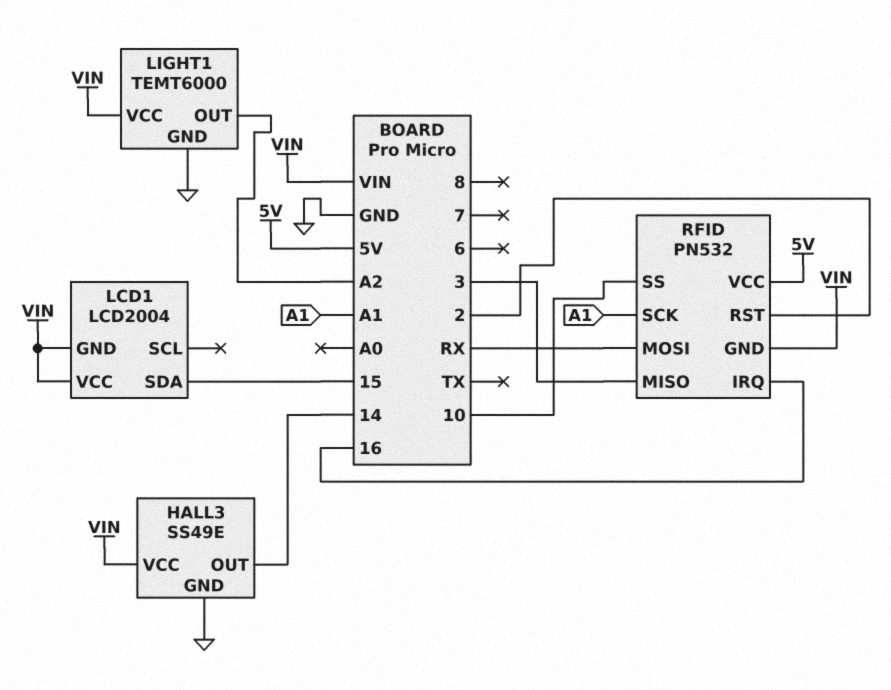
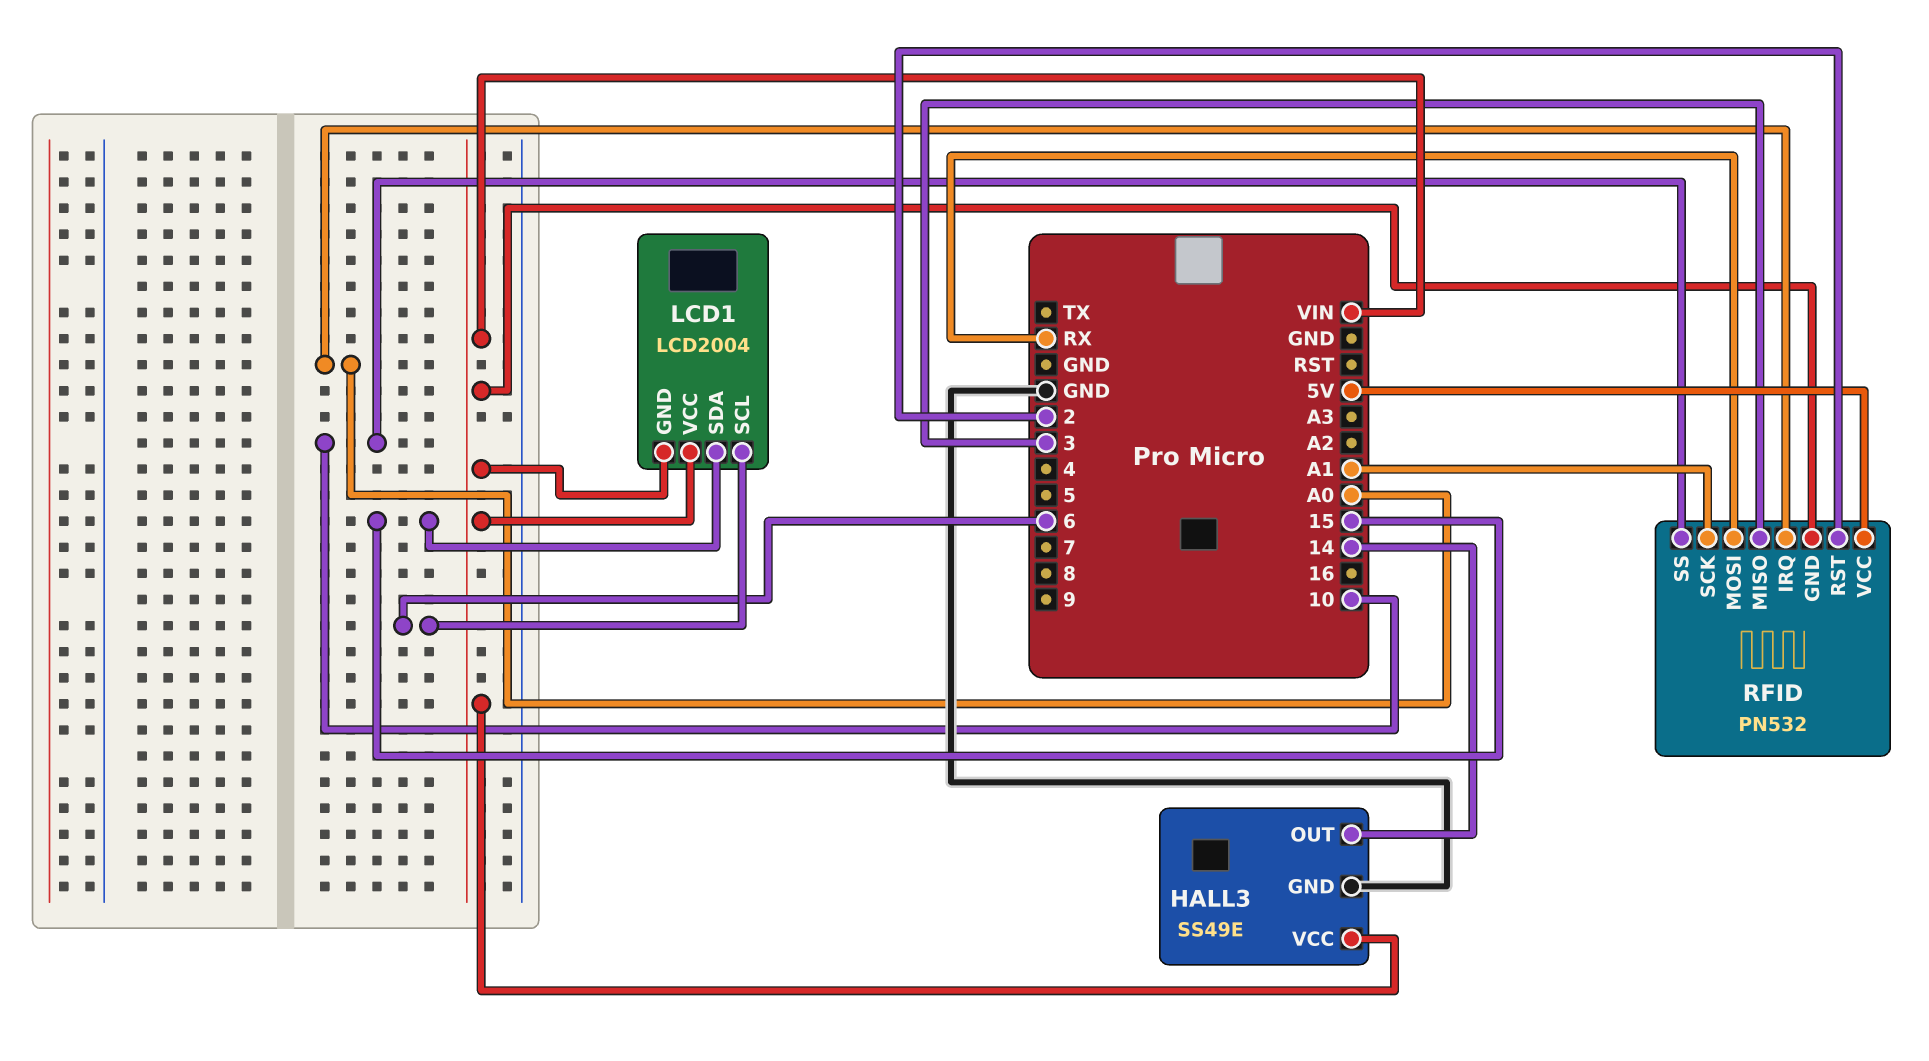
LCD1 pin SCL: none -> 6
LIGHT1: TEMT6000 -> none
LIGHT1 pin GND: GND -> none
LIGHT1 pin OUT: A2 -> none
LIGHT1 pin VCC: VIN -> none
RFID pin IRQ: 16 -> A0

